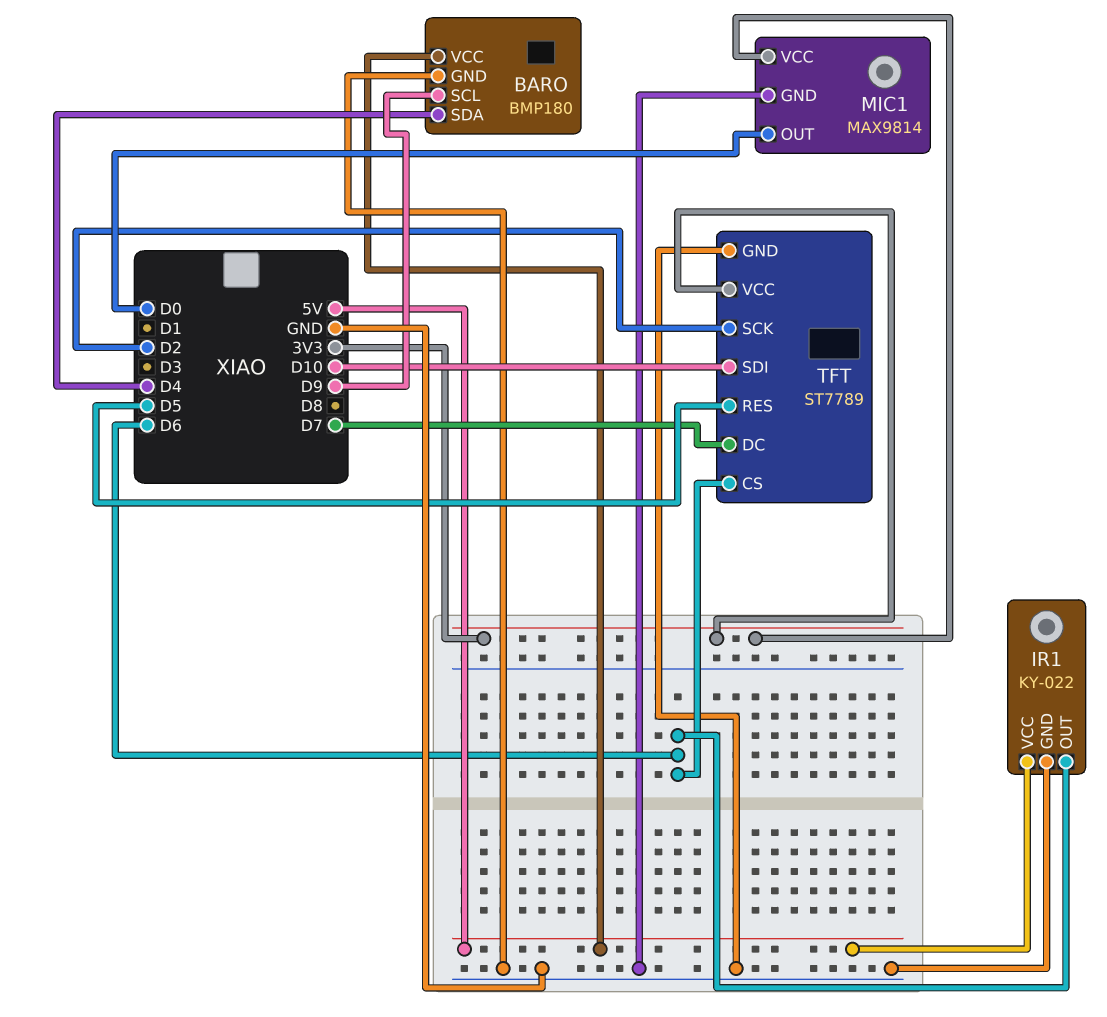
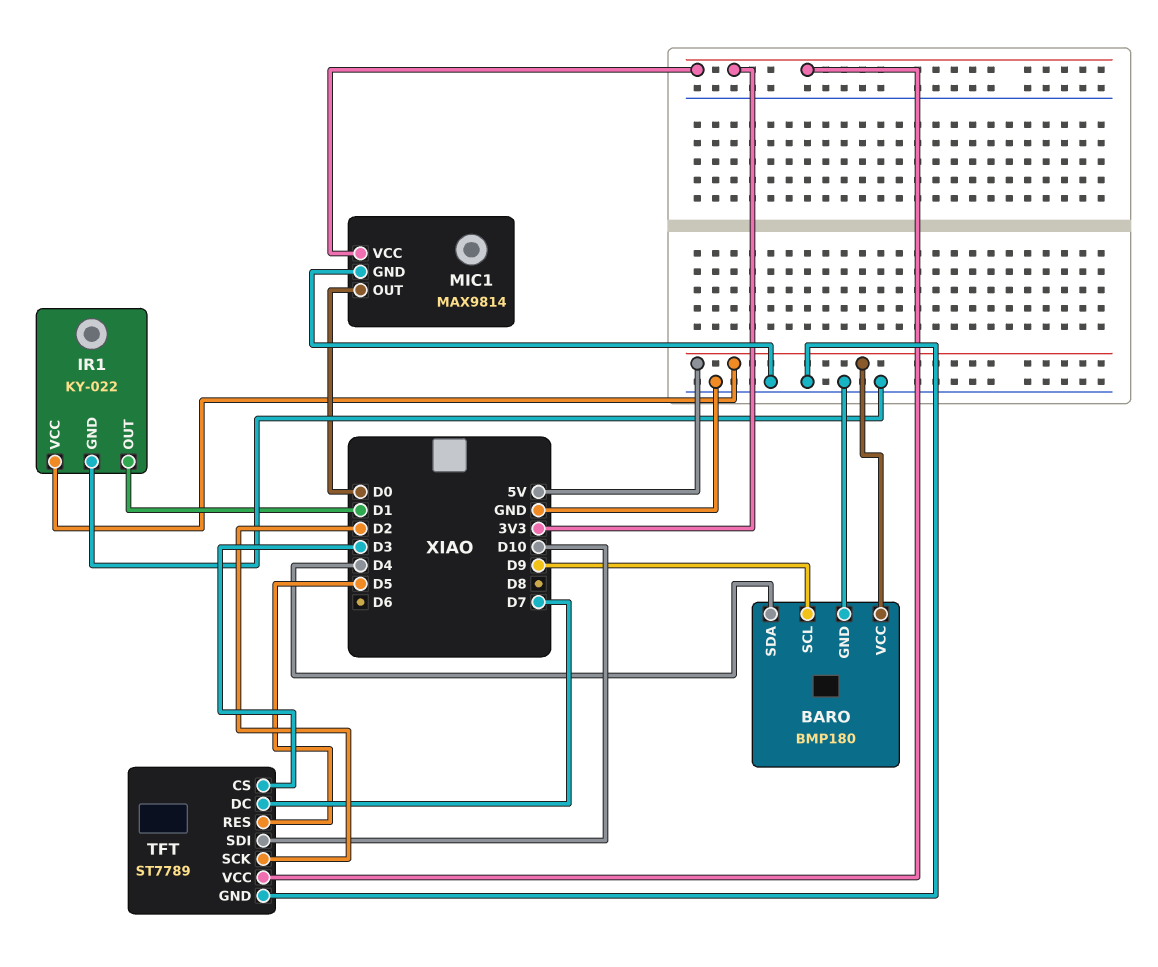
IR1 pin OUT: D6 -> D1
TFT pin CS: D6 -> D3

